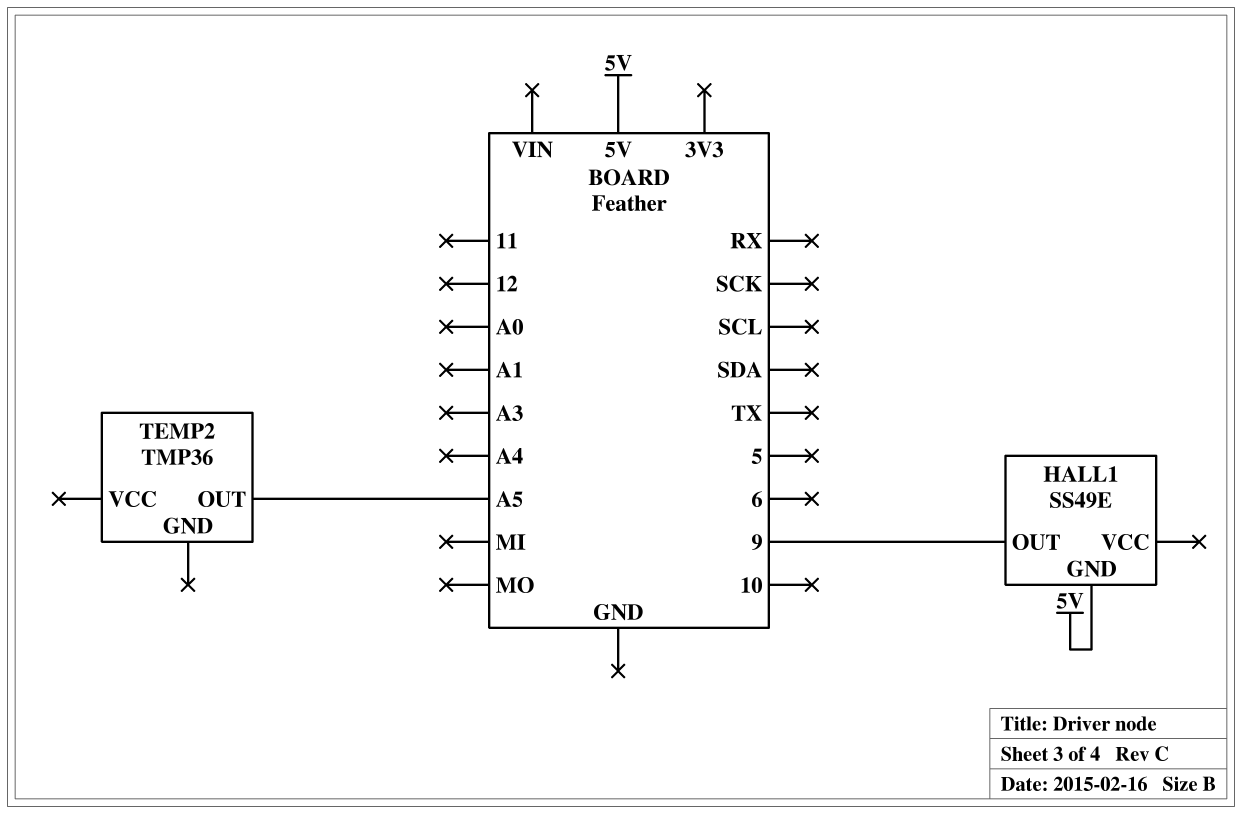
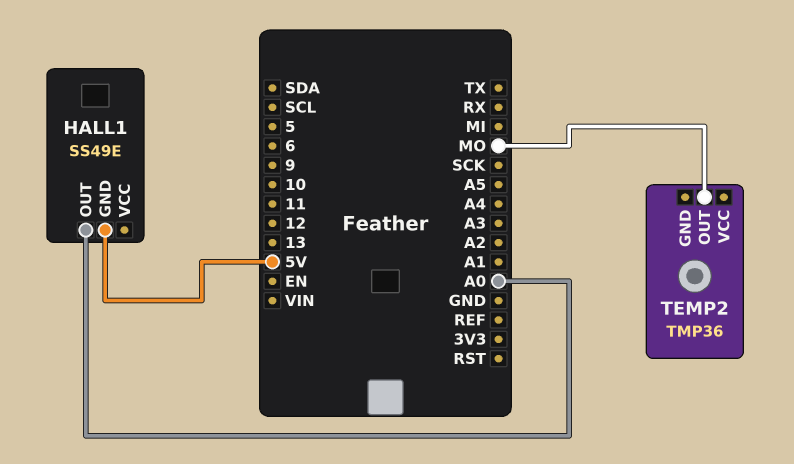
HALL1 pin OUT: 9 -> A0
TEMP2 pin OUT: A5 -> MO

